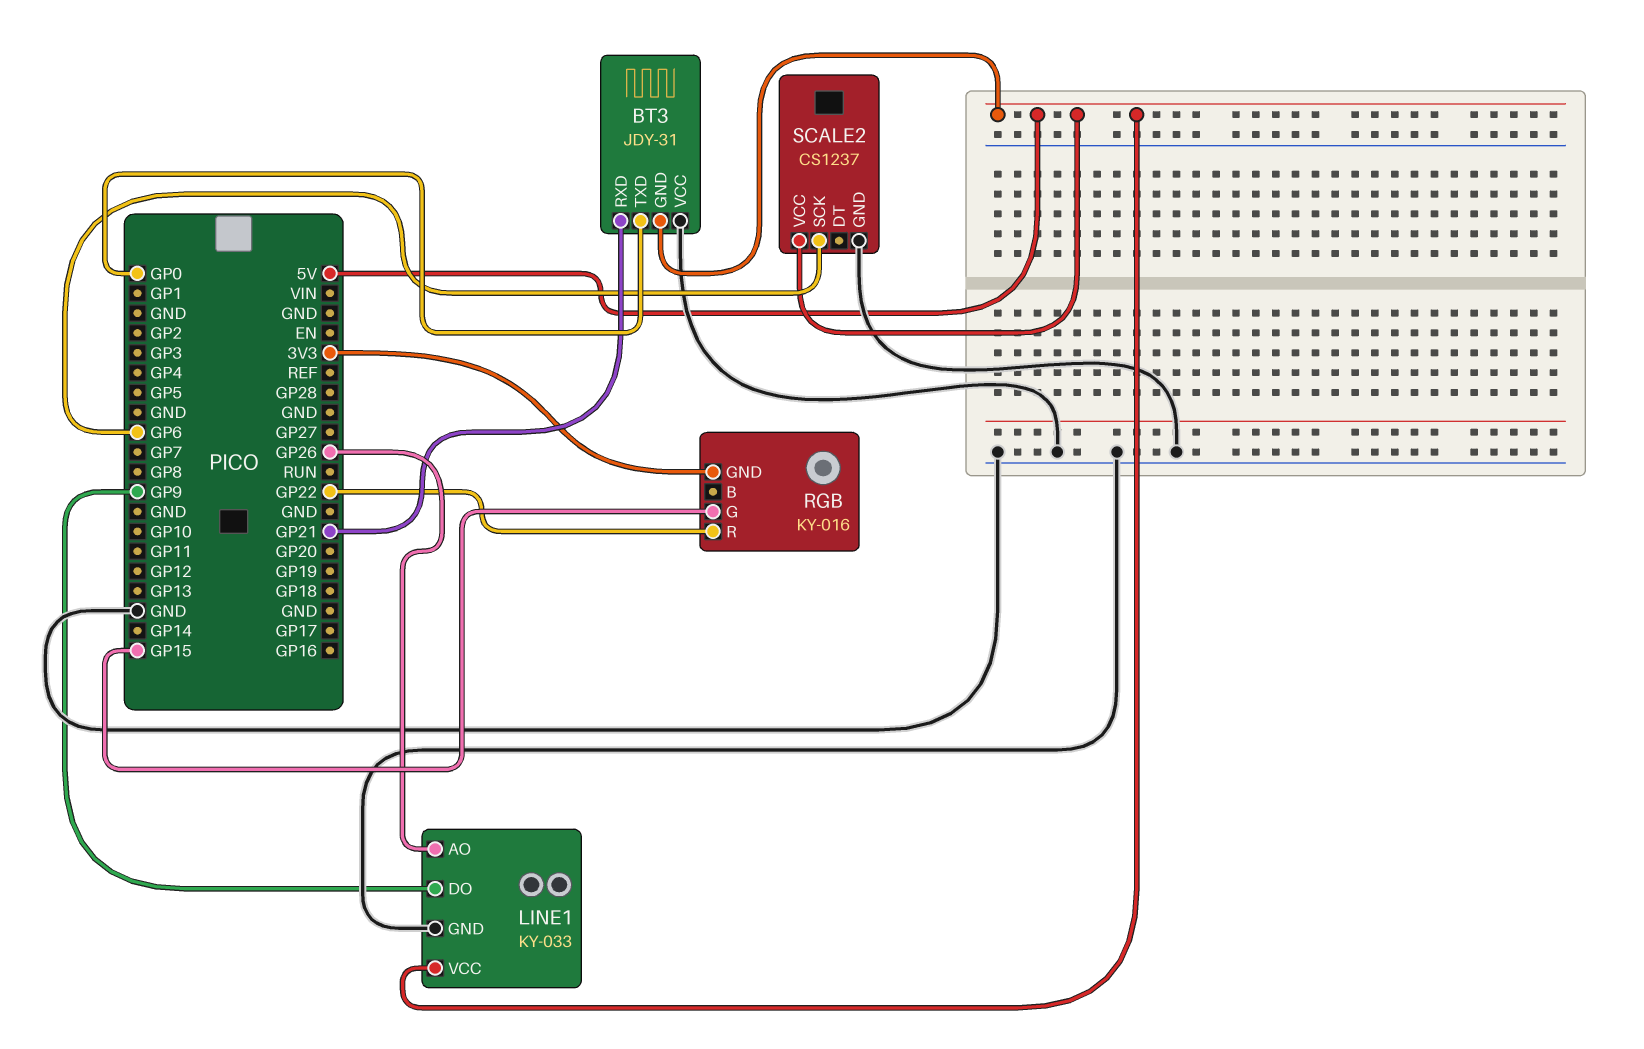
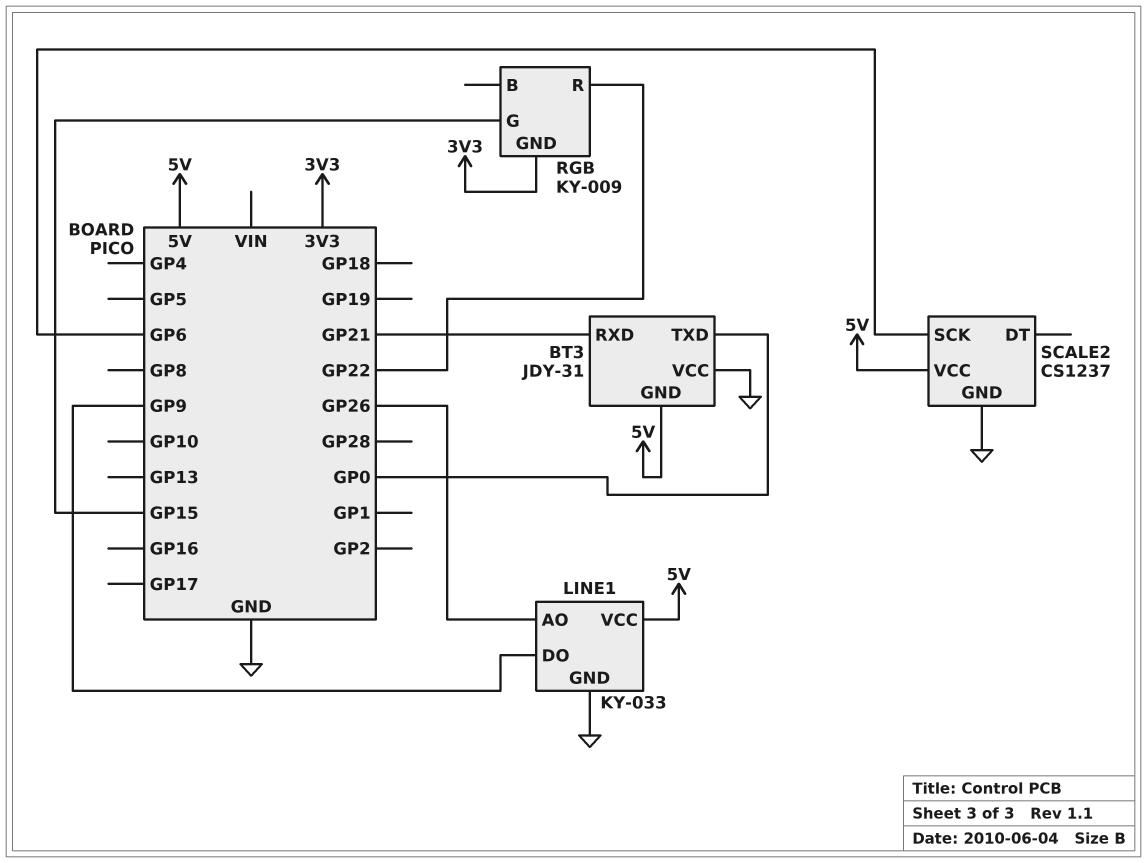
RGB: KY-016 -> KY-009

